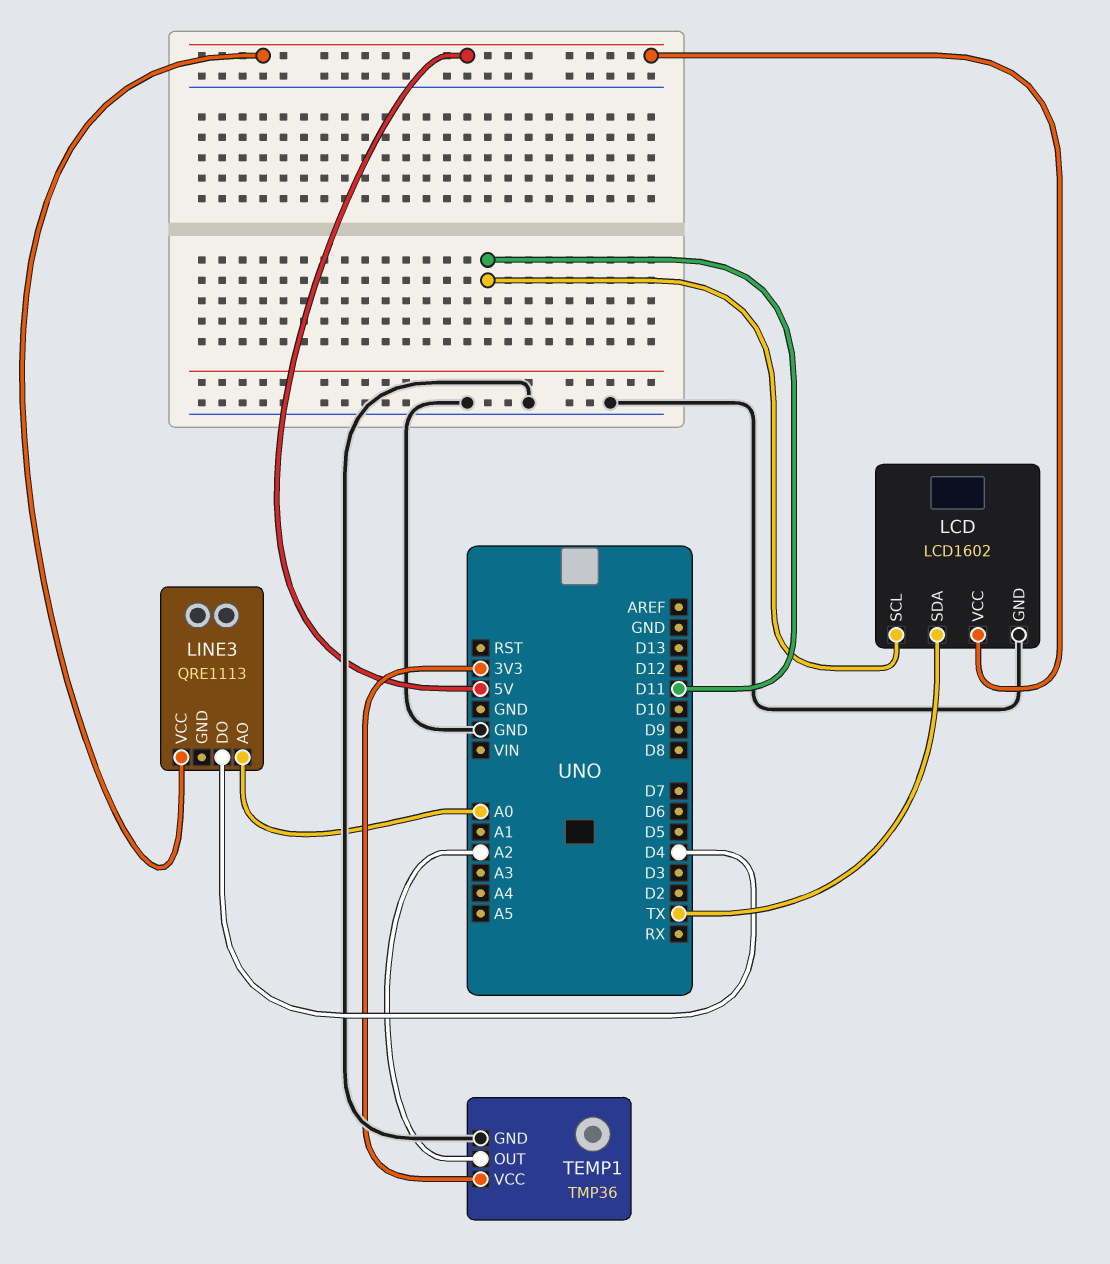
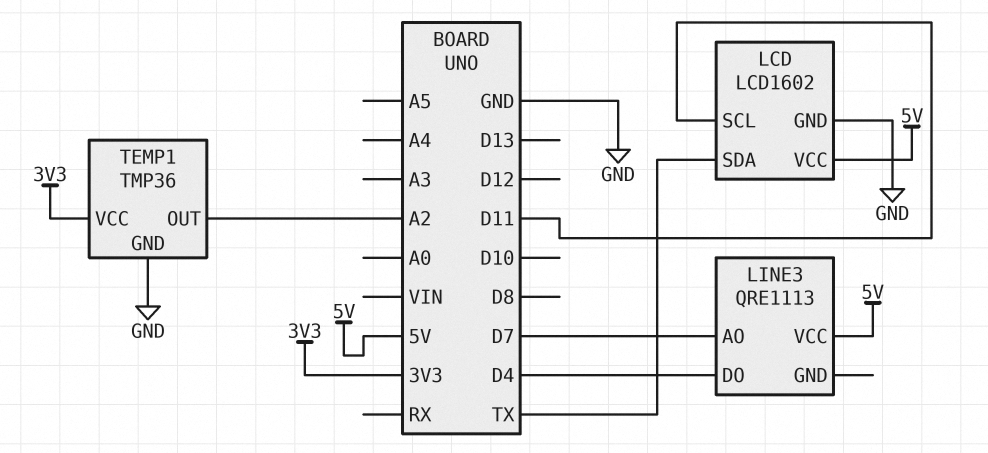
LINE3 pin AO: A0 -> D7

